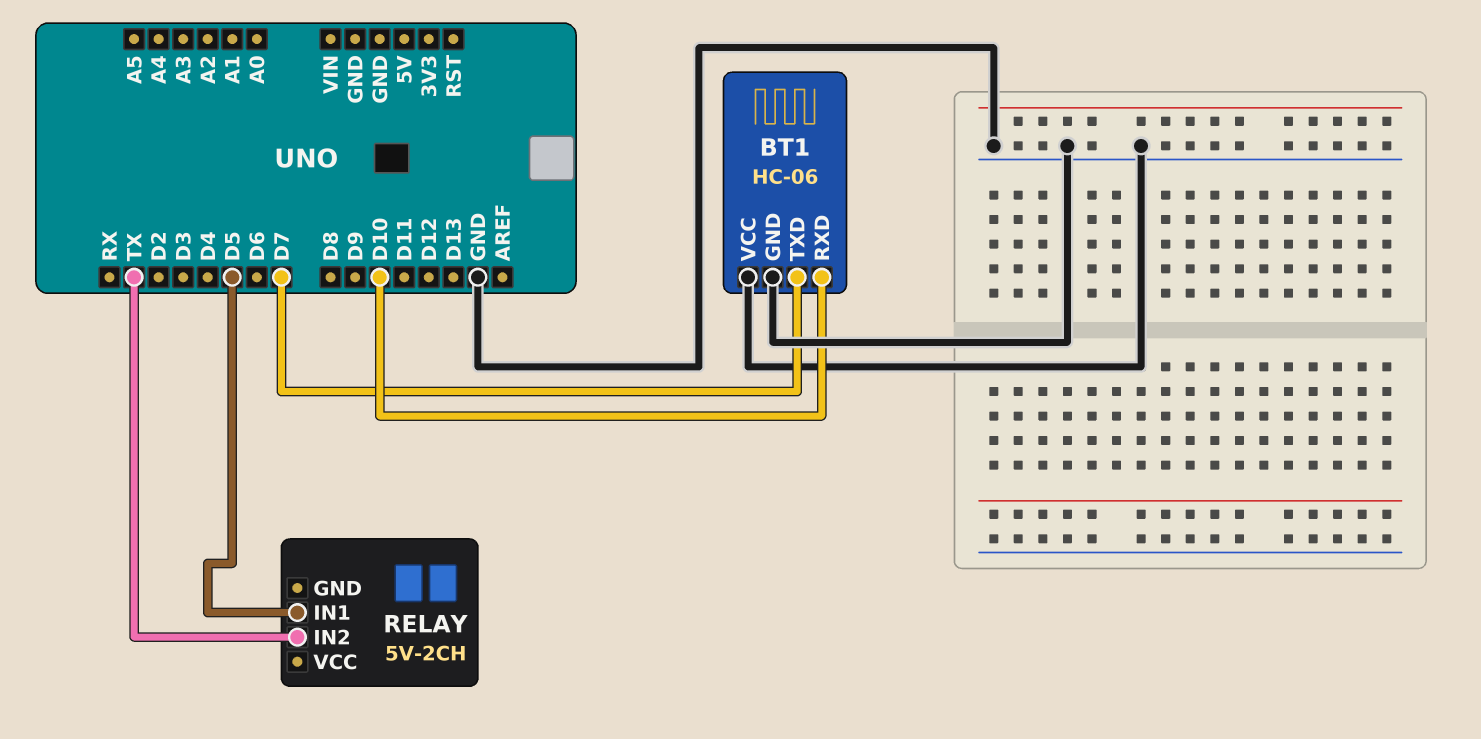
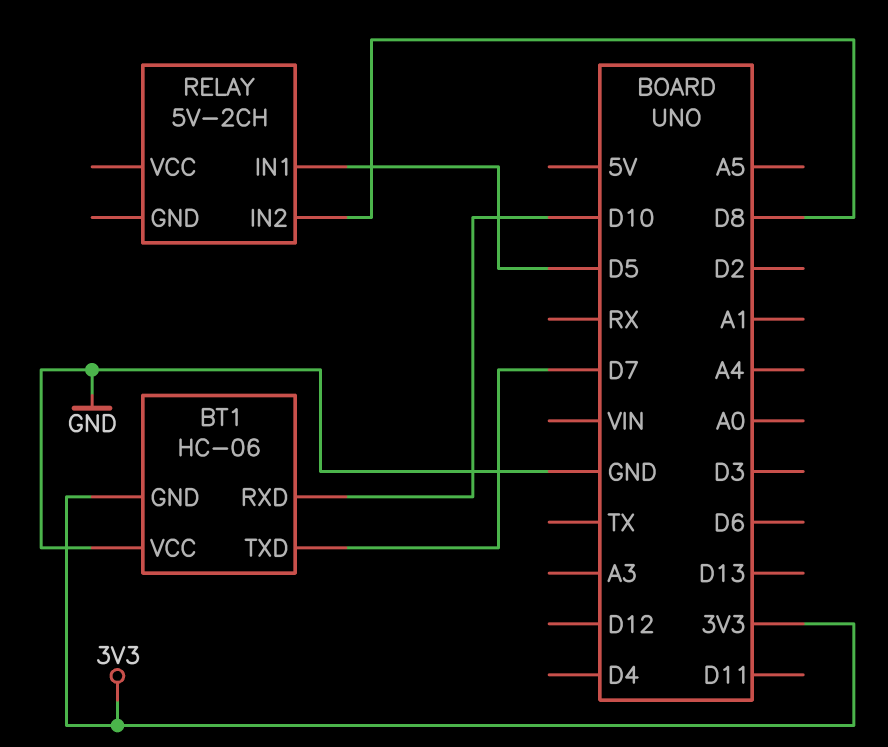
BT1 pin GND: GND -> 3V3
RELAY pin IN2: TX -> D8

